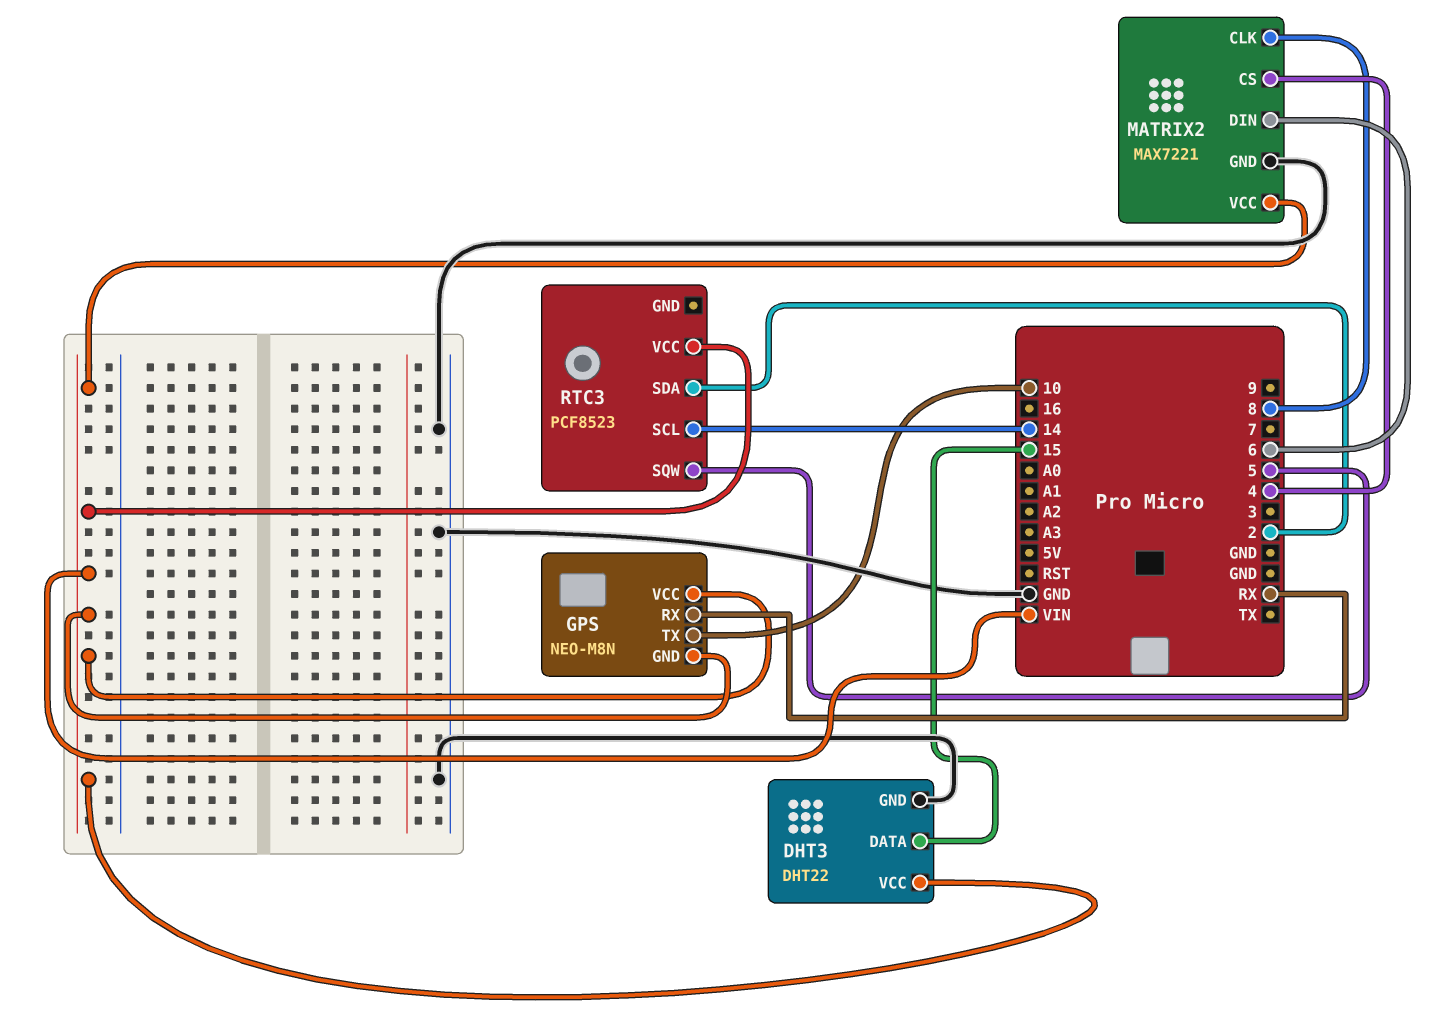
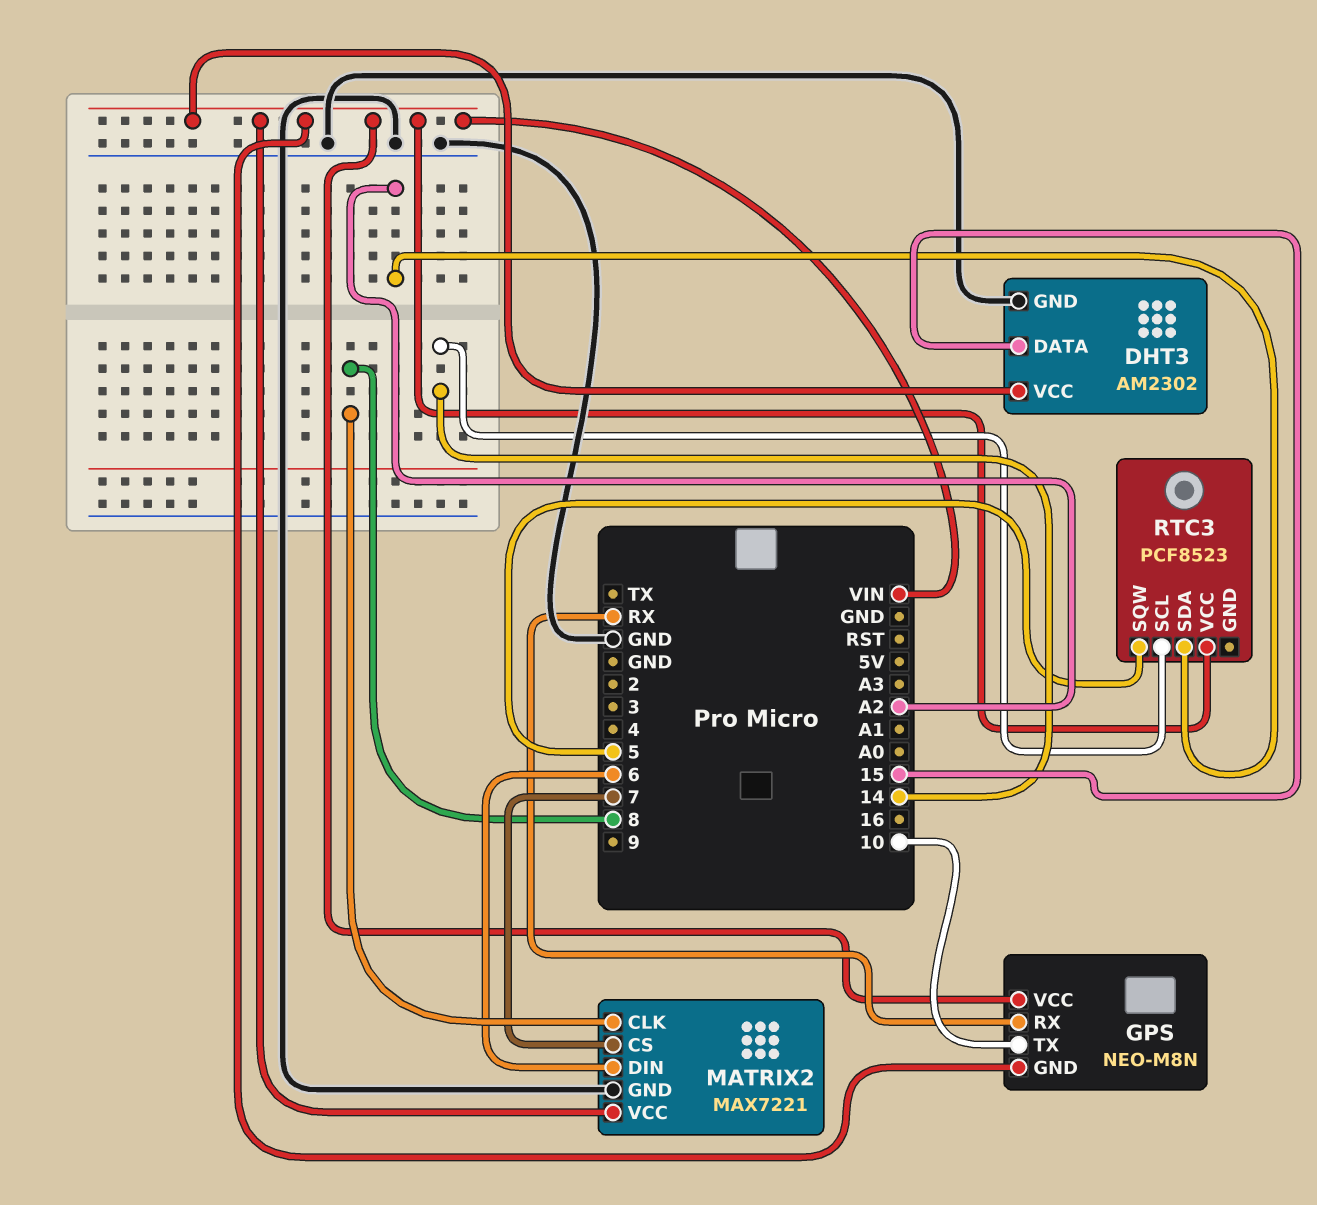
DHT3: DHT22 -> AM2302
MATRIX2 pin CS: 4 -> 7
RTC3 pin SDA: 2 -> A2

